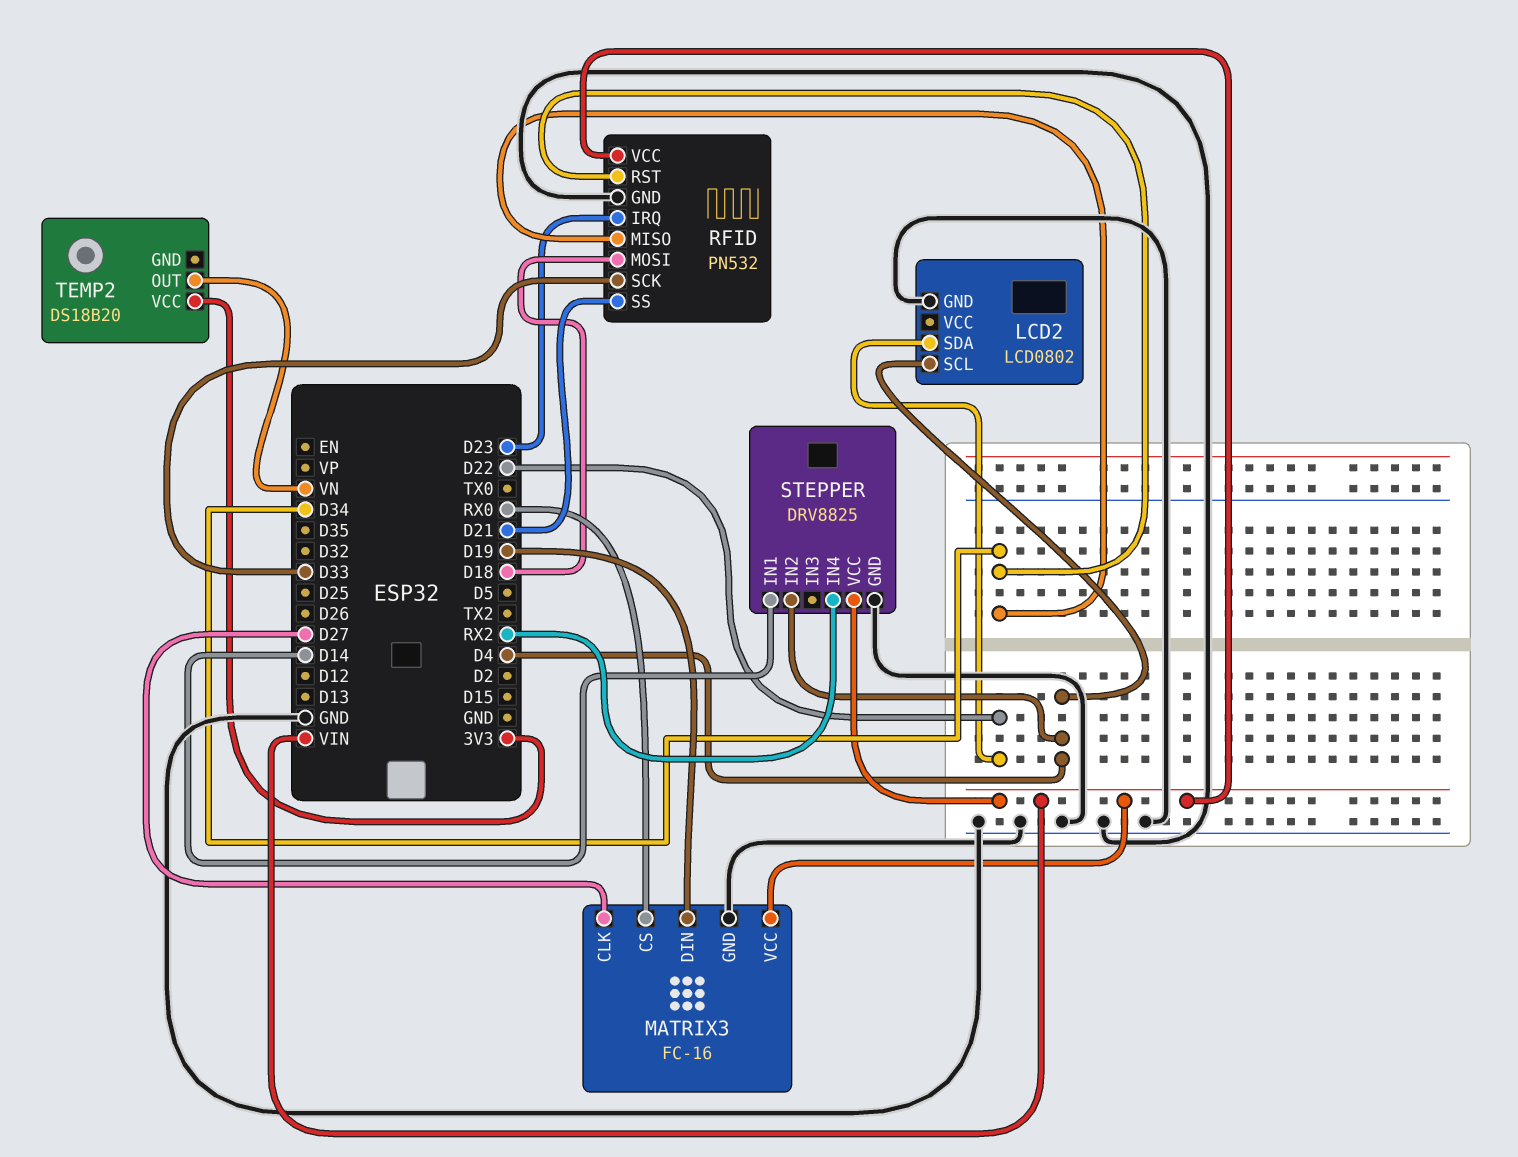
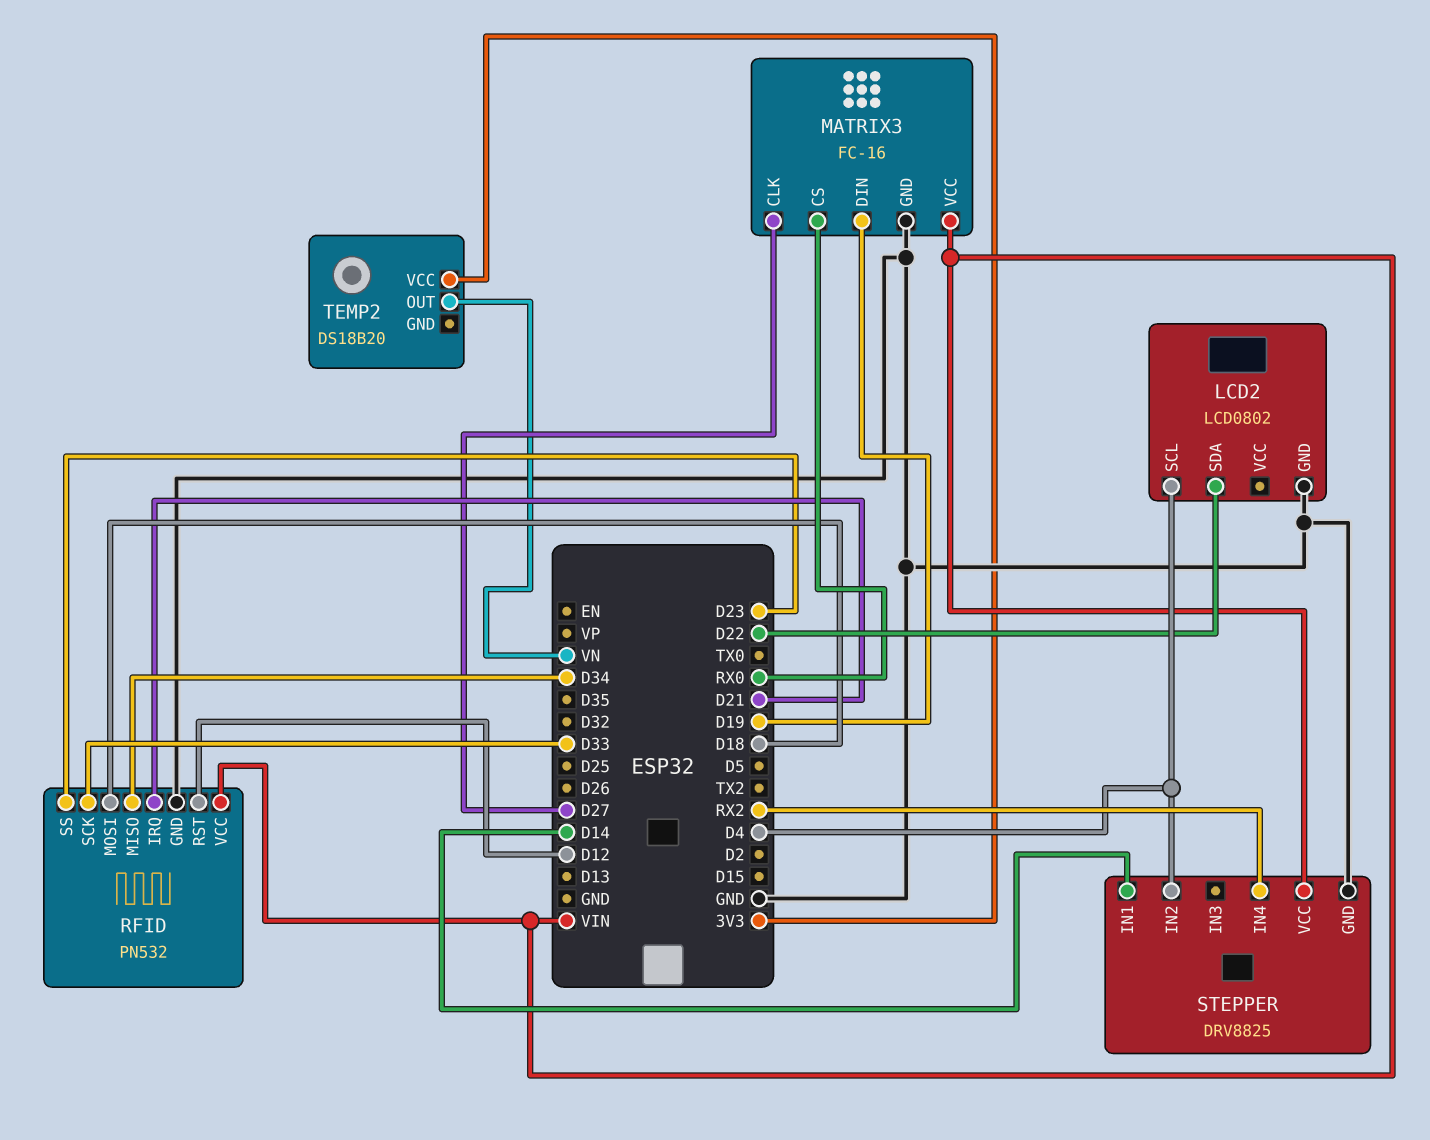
RFID pin IRQ: D23 -> D21
RFID pin RST: D34 -> D12
RFID pin SS: D21 -> D23

